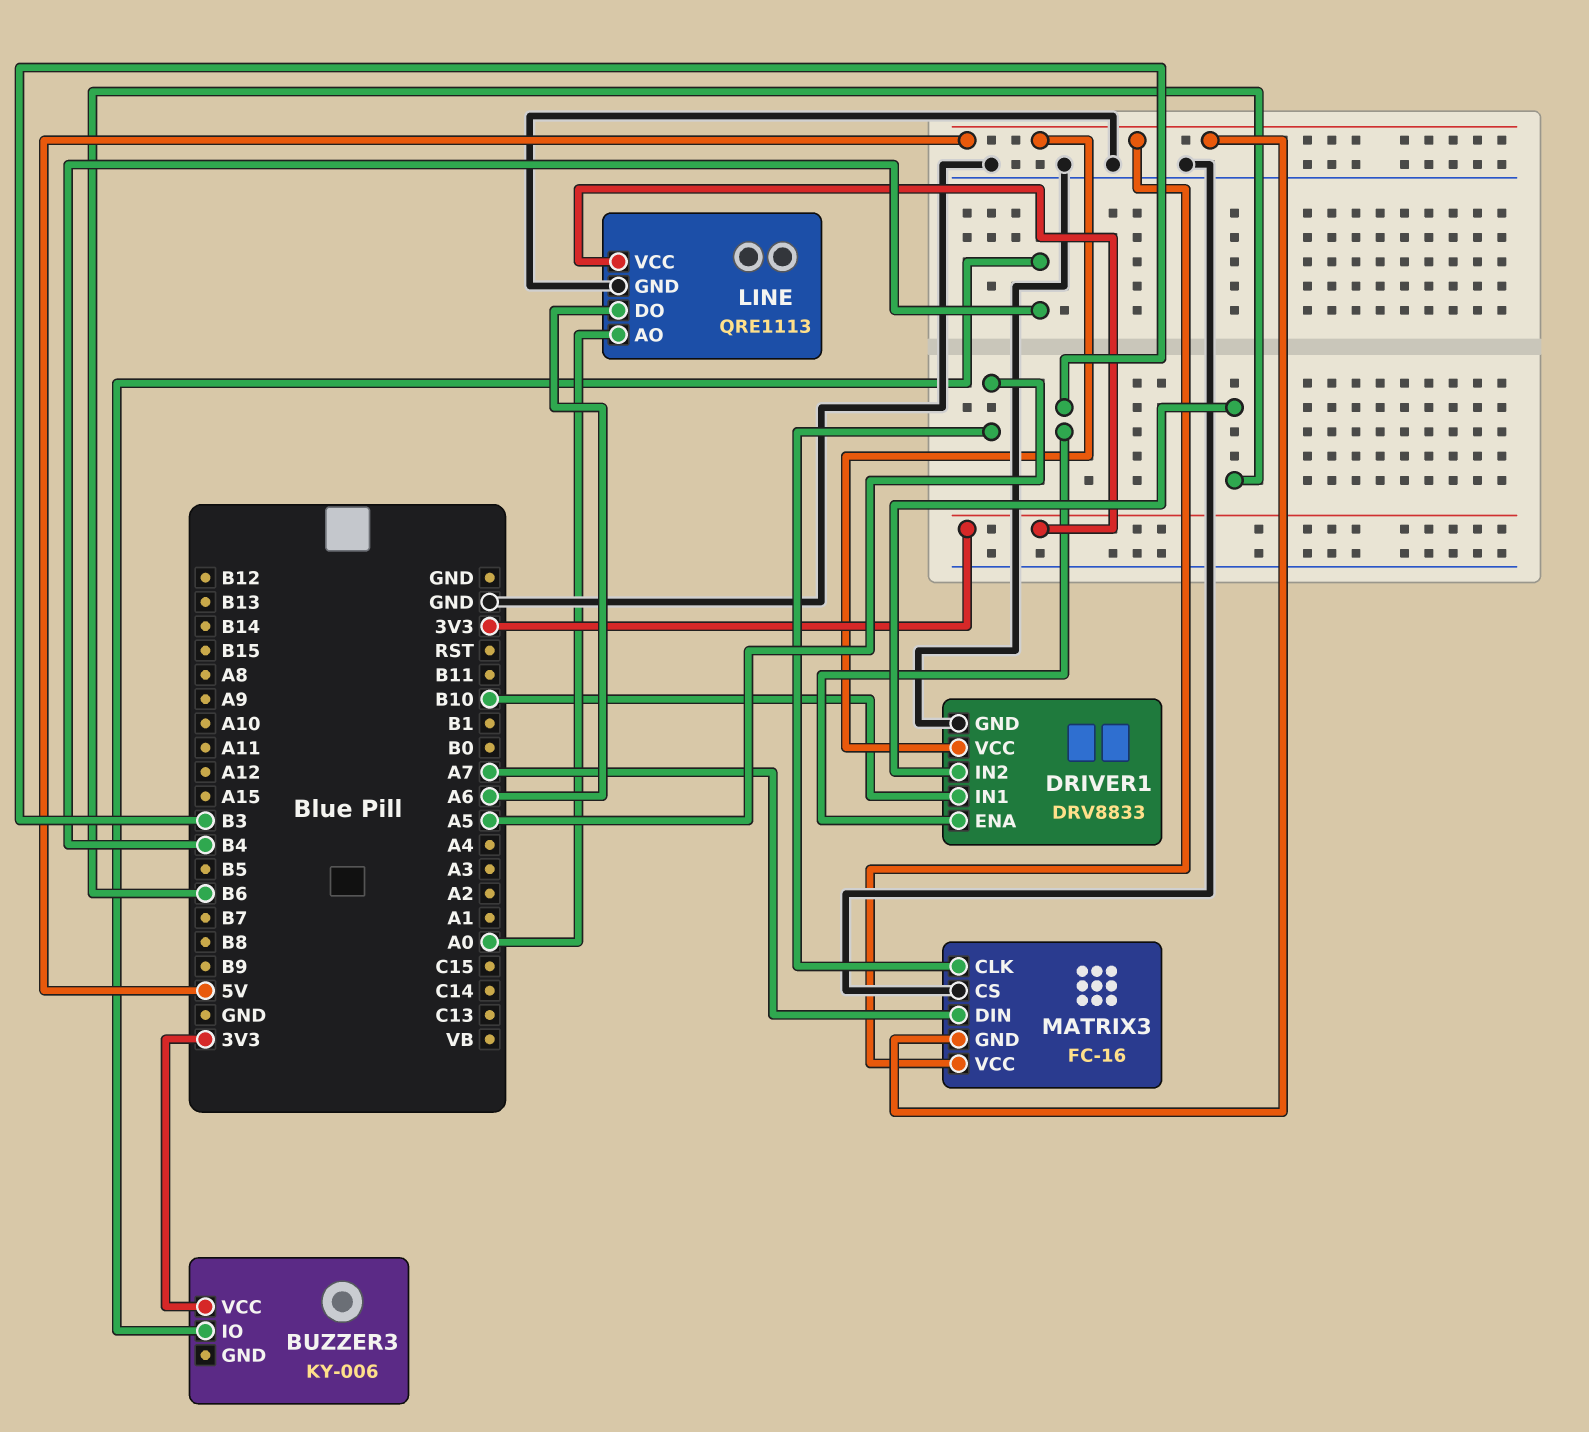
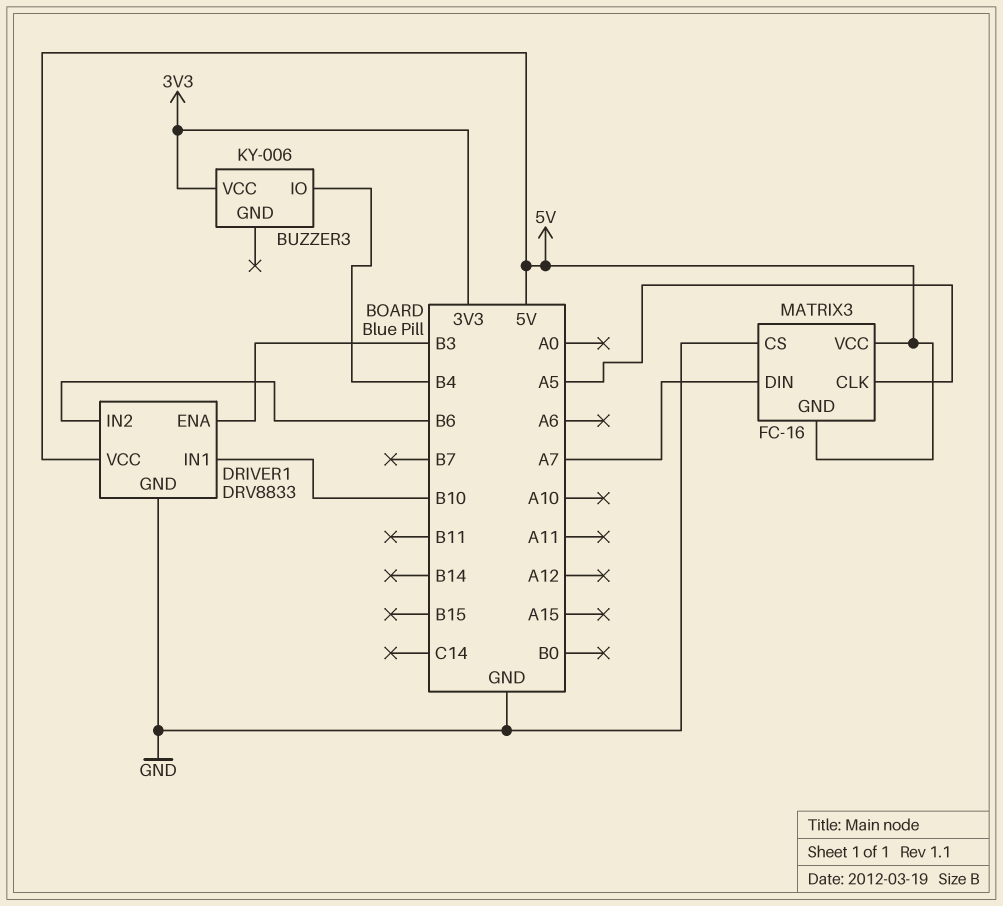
LINE: QRE1113 -> none
LINE pin AO: A0 -> none
LINE pin DO: A6 -> none
LINE pin GND: GND -> none
LINE pin VCC: 3V3 -> none

